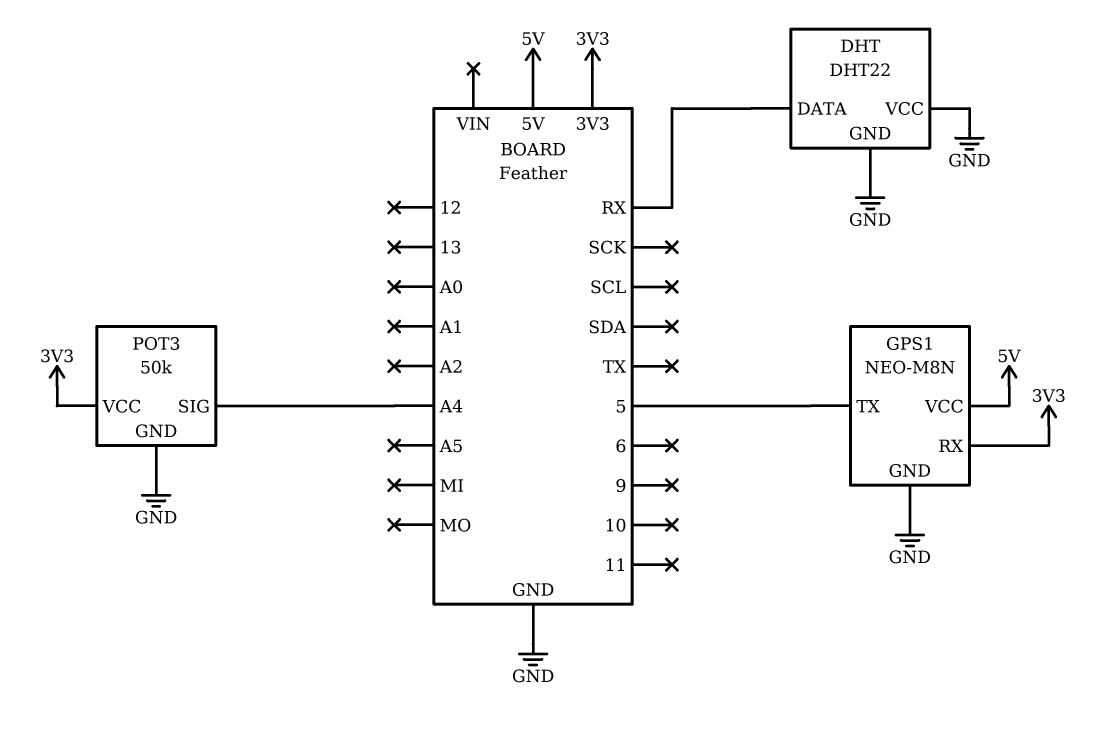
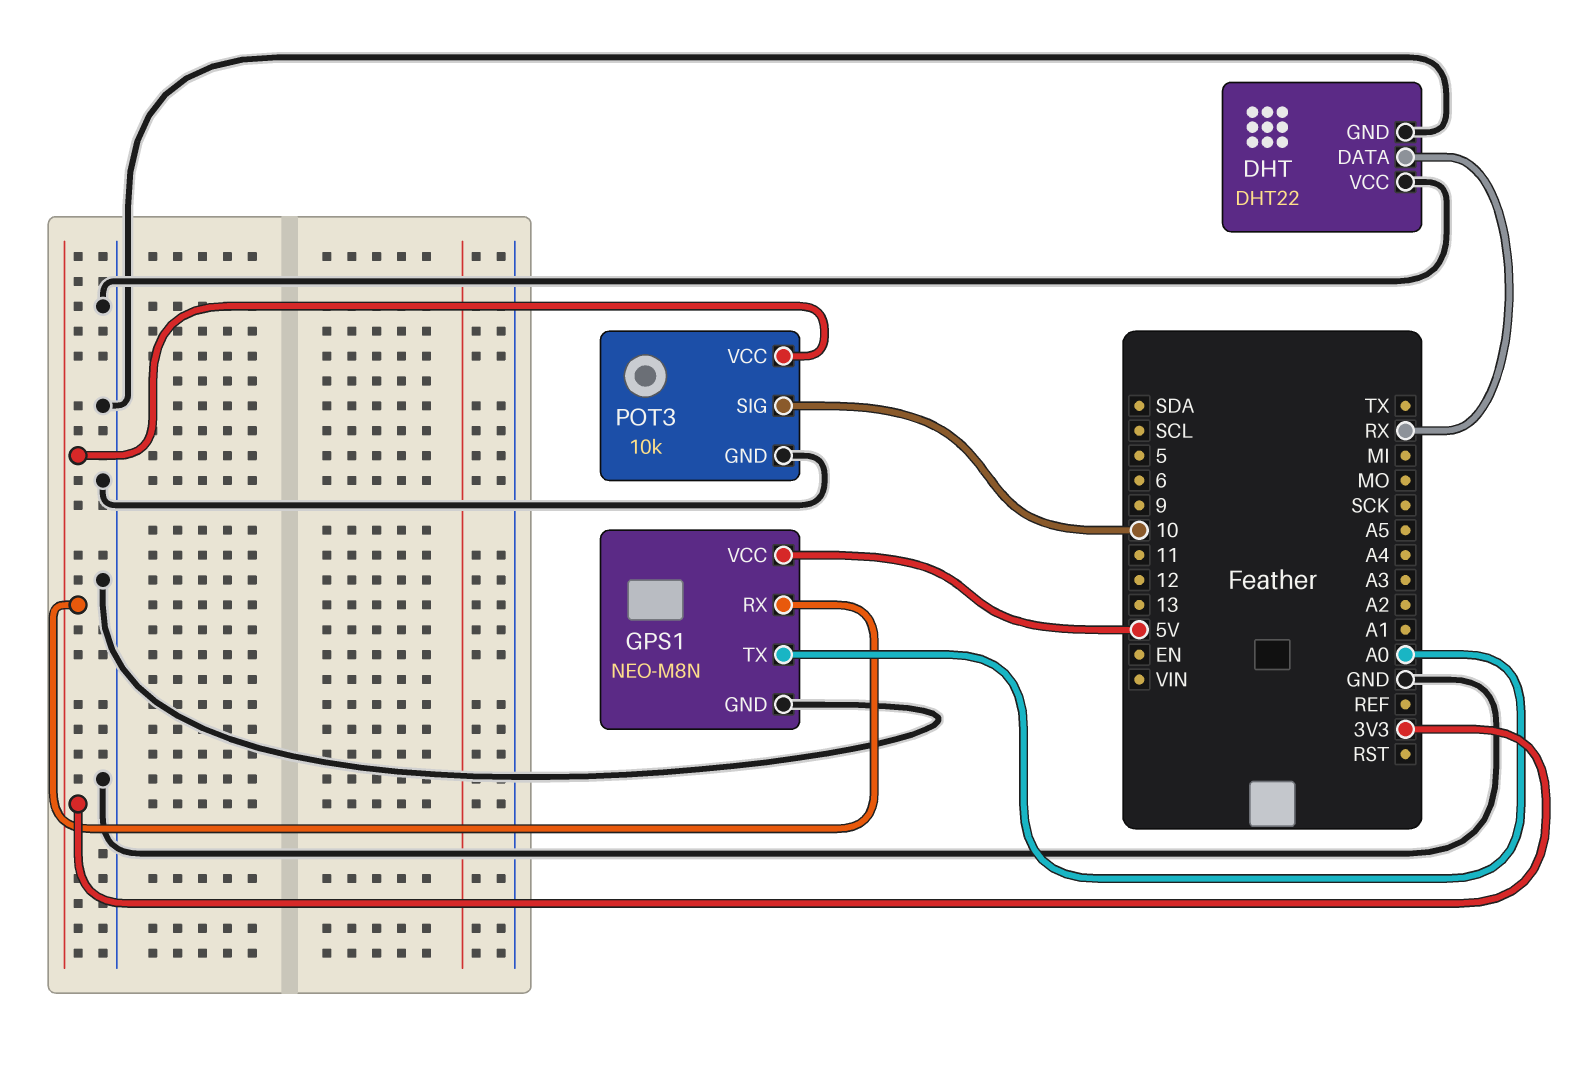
GPS1 pin TX: 5 -> A0
POT3: 50k -> 10k
POT3 pin SIG: A4 -> 10

